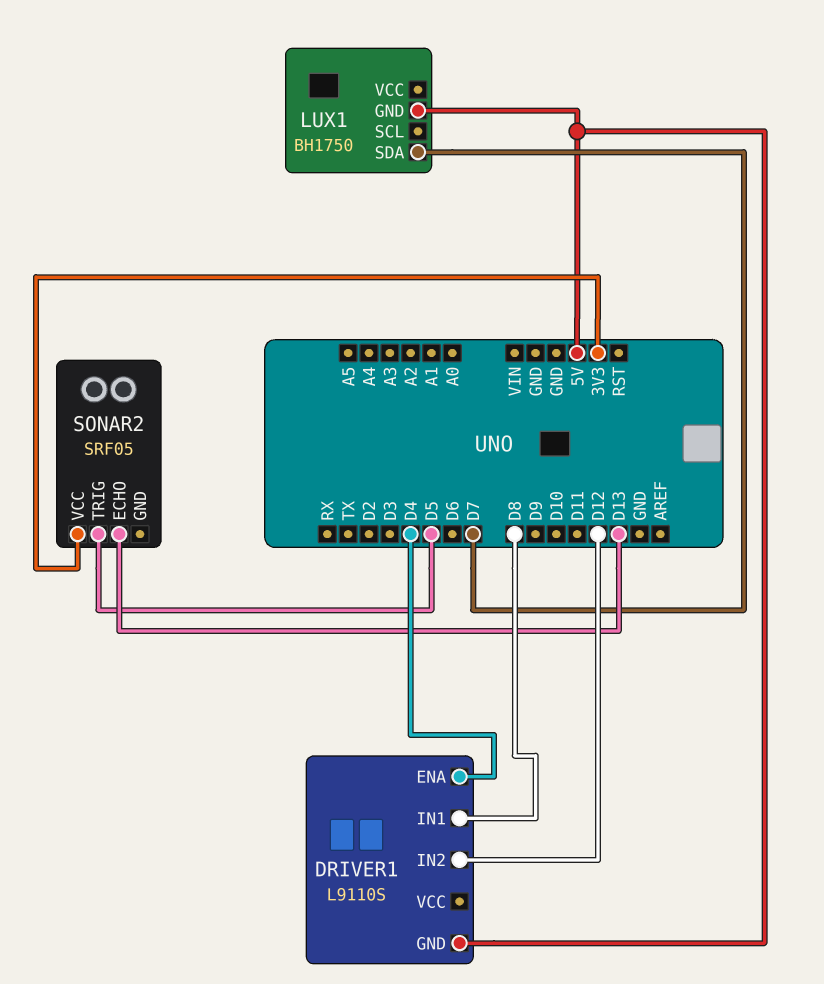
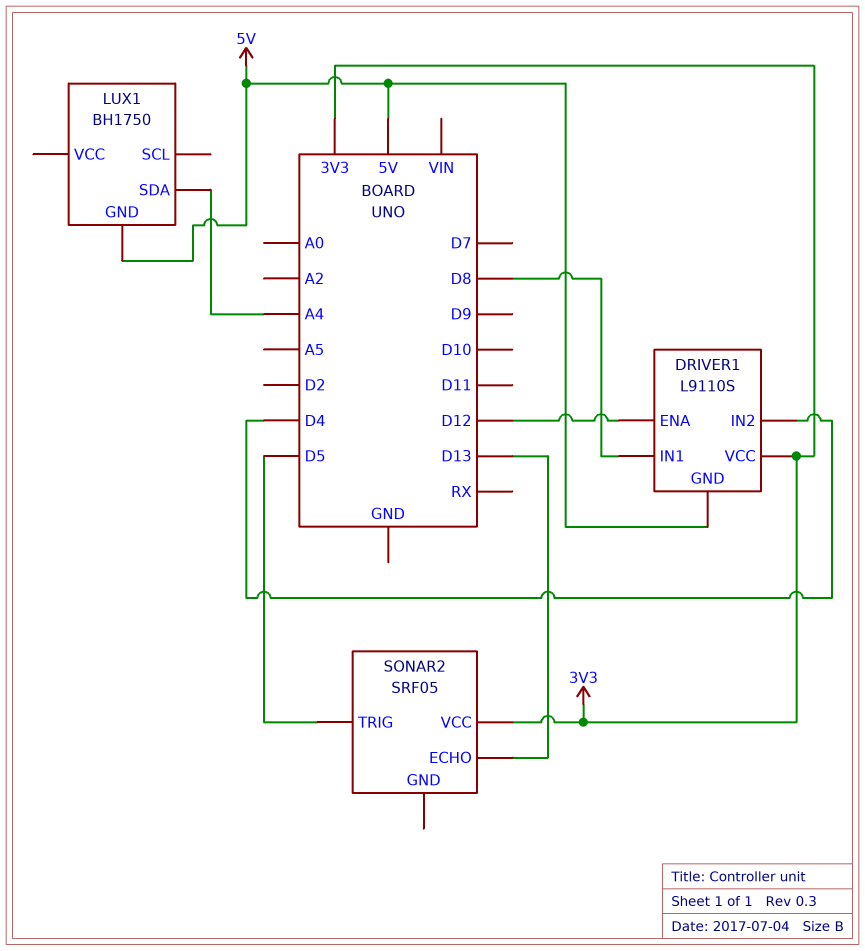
DRIVER1 pin ENA: D4 -> D12
DRIVER1 pin IN2: D12 -> D4
DRIVER1 pin VCC: none -> 3V3
LUX1 pin SDA: D7 -> A4

